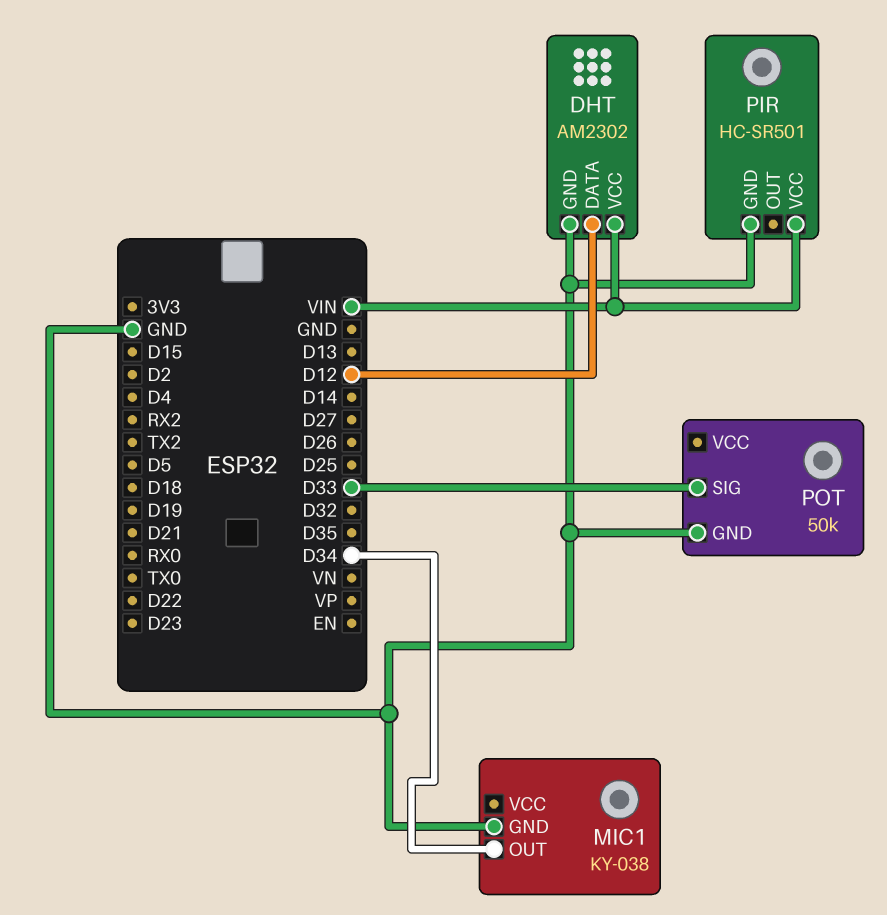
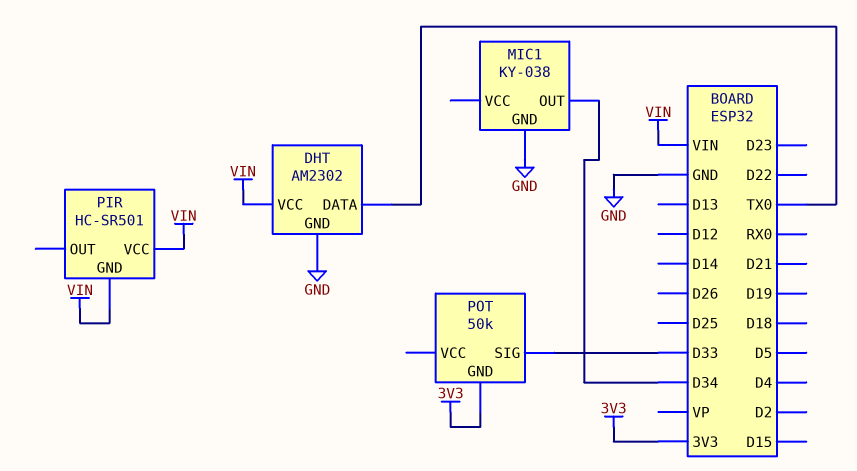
DHT pin DATA: D12 -> TX0
PIR pin GND: GND -> VIN
POT pin GND: GND -> 3V3

